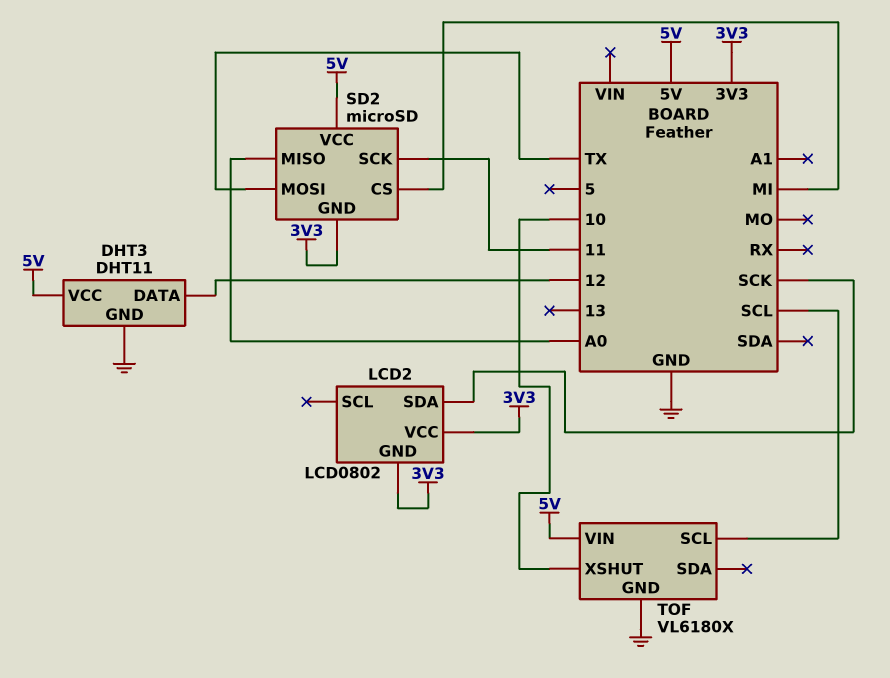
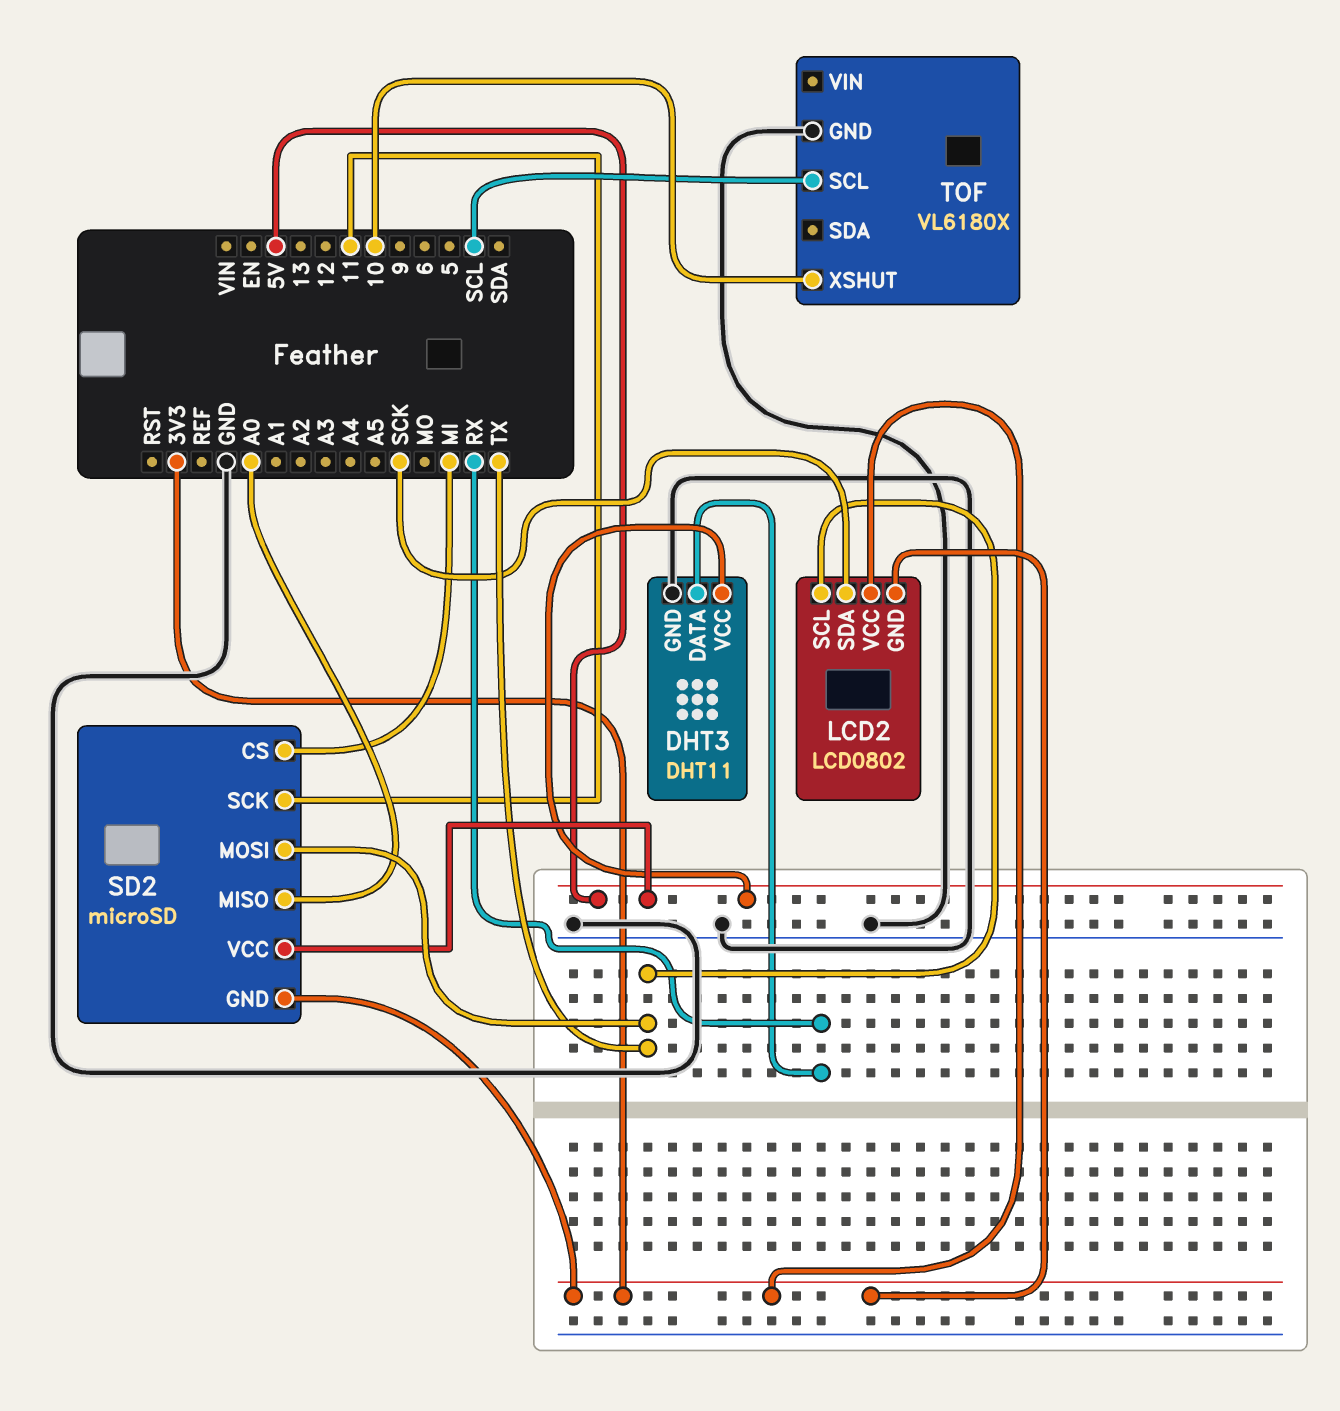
DHT3 pin DATA: 12 -> RX
LCD2 pin SCL: none -> TX
TOF pin VIN: 5V -> none

